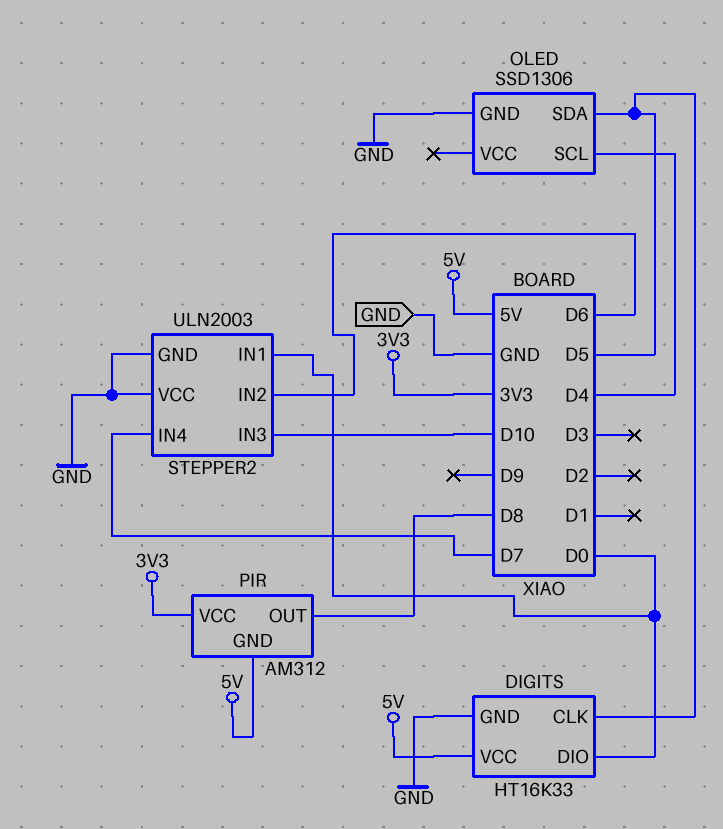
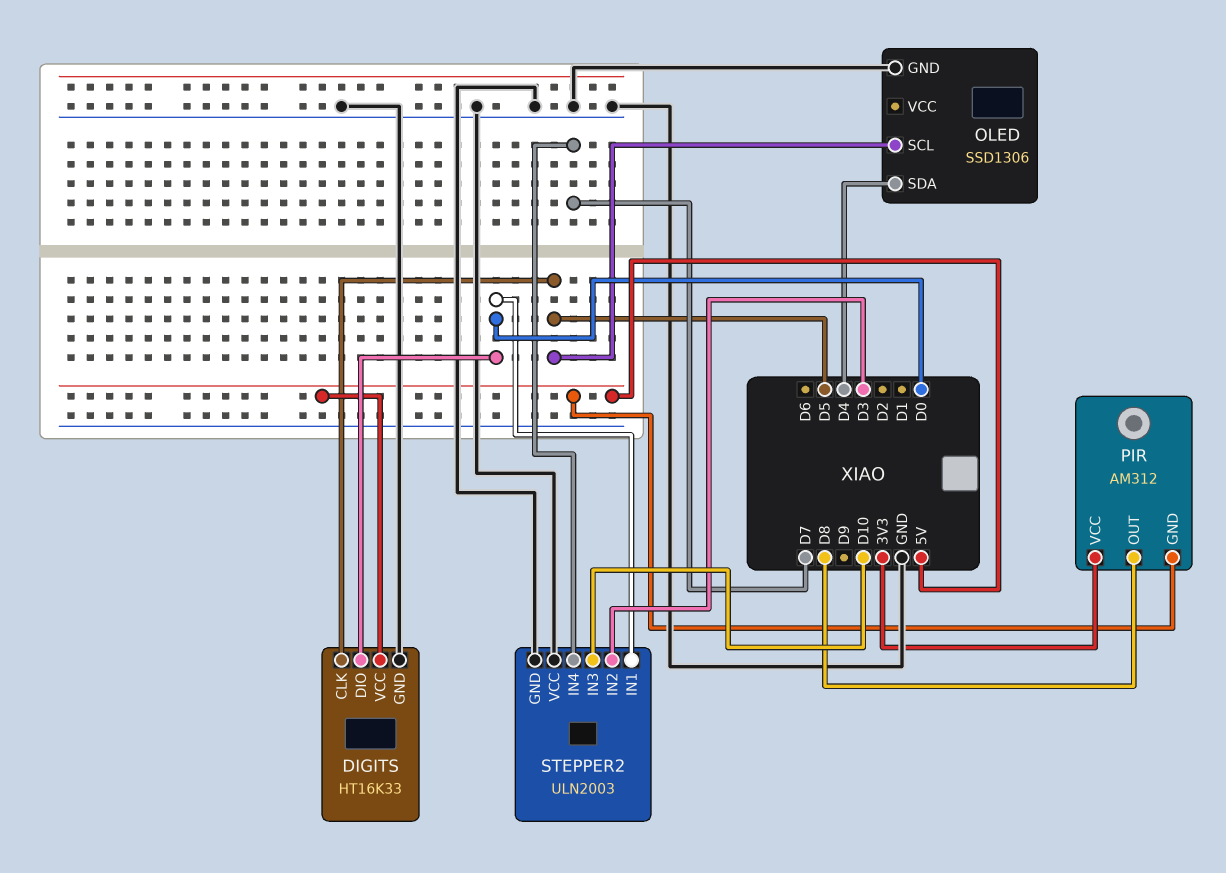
OLED pin SCL: D4 -> D5
OLED pin SDA: D5 -> D4
STEPPER2 pin IN2: D6 -> D3

